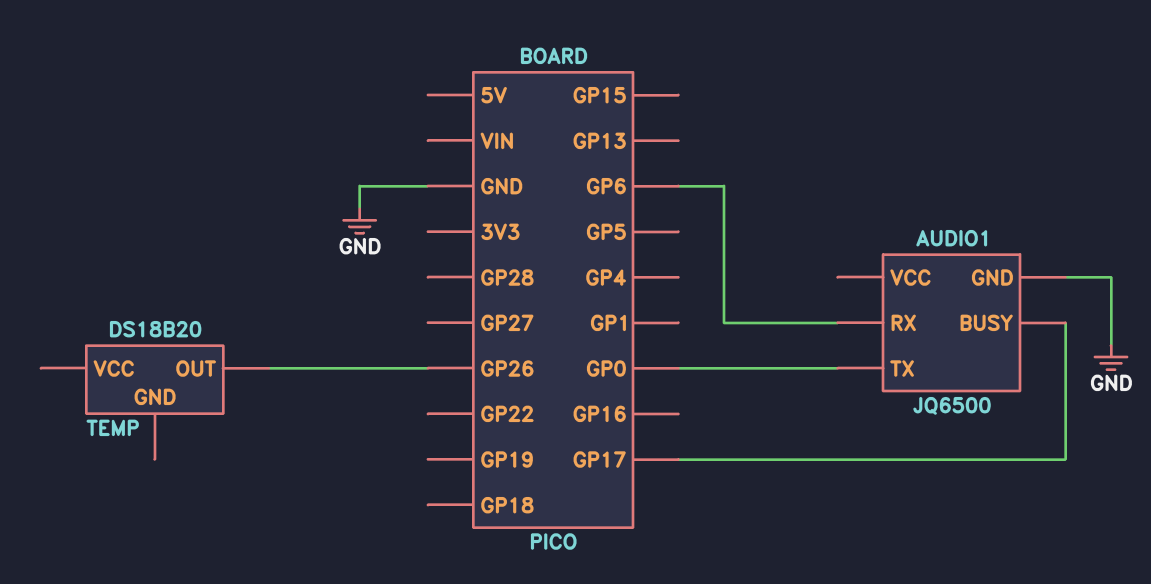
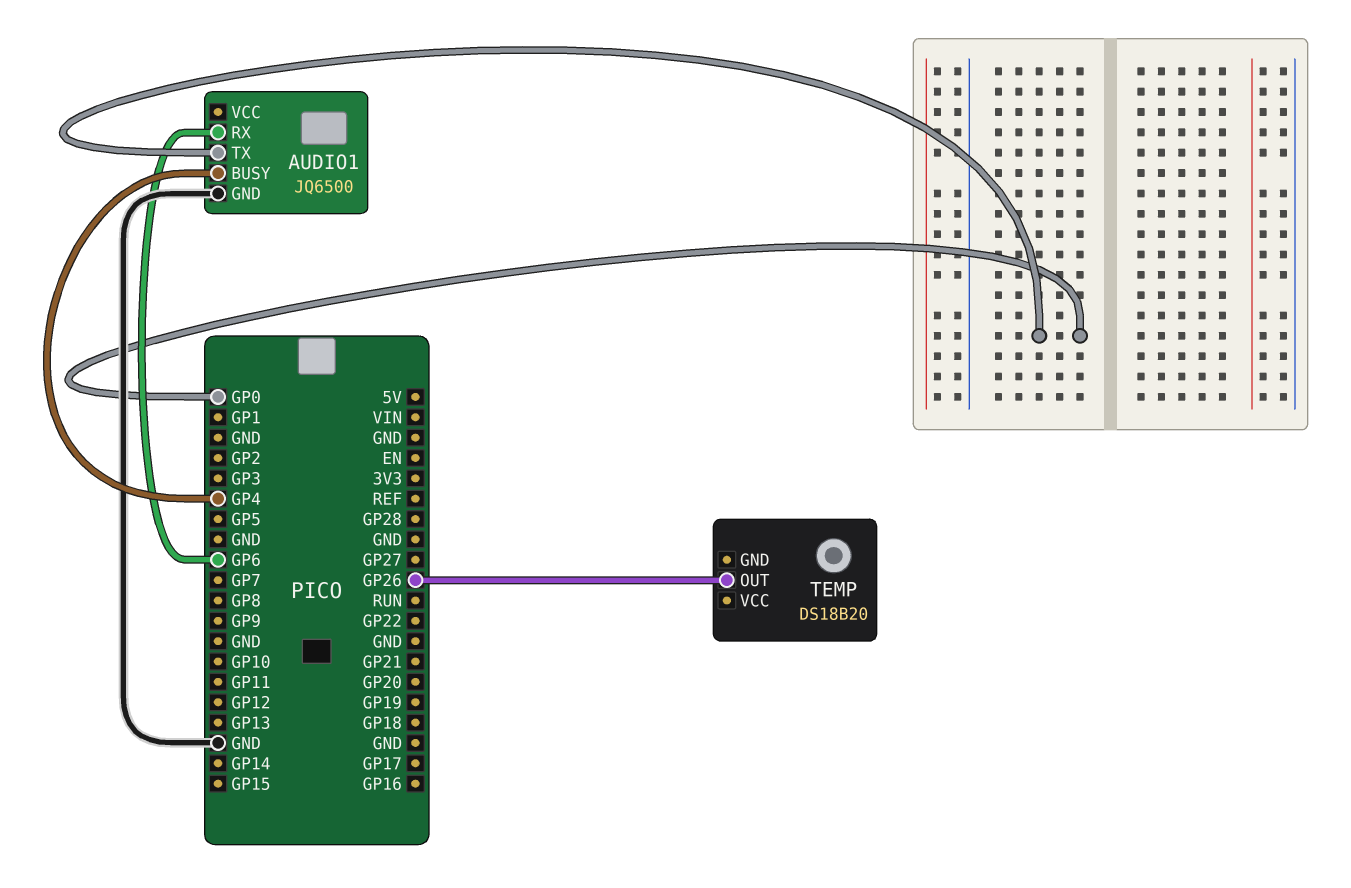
AUDIO1 pin BUSY: GP17 -> GP4

